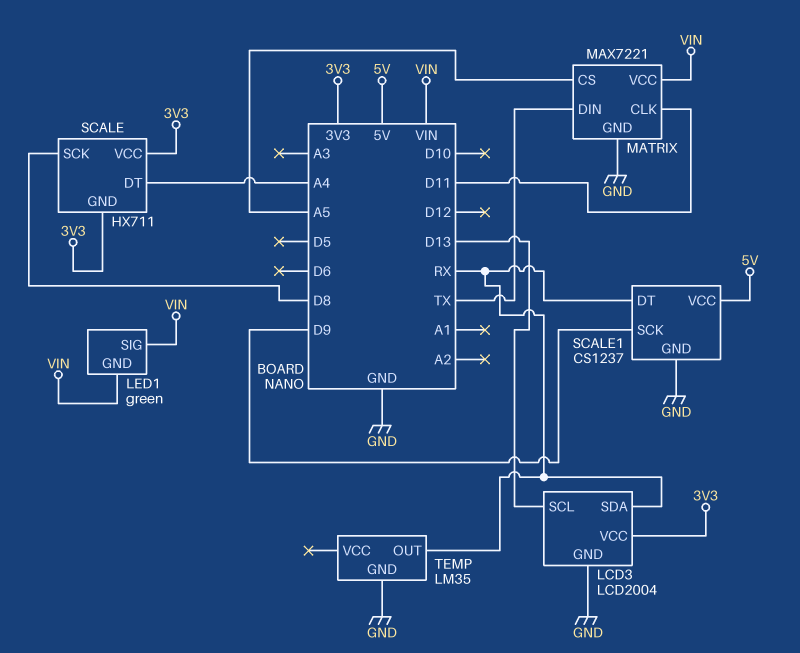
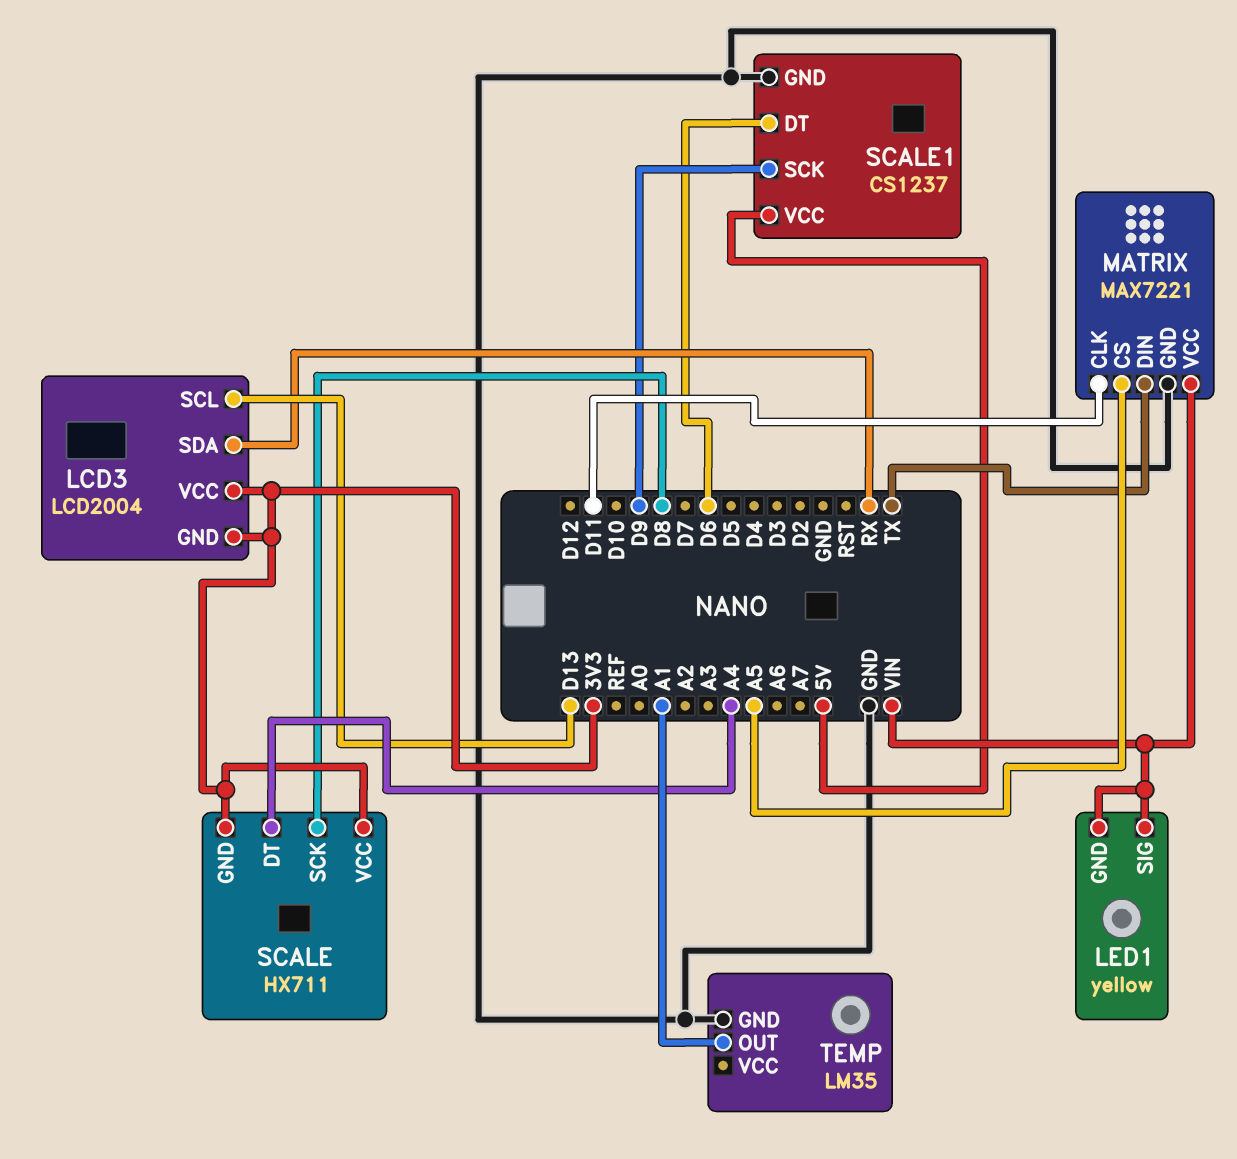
LCD3 pin GND: GND -> 3V3
LED1: green -> yellow
SCALE1 pin DT: RX -> D6
TEMP pin OUT: RX -> A1

